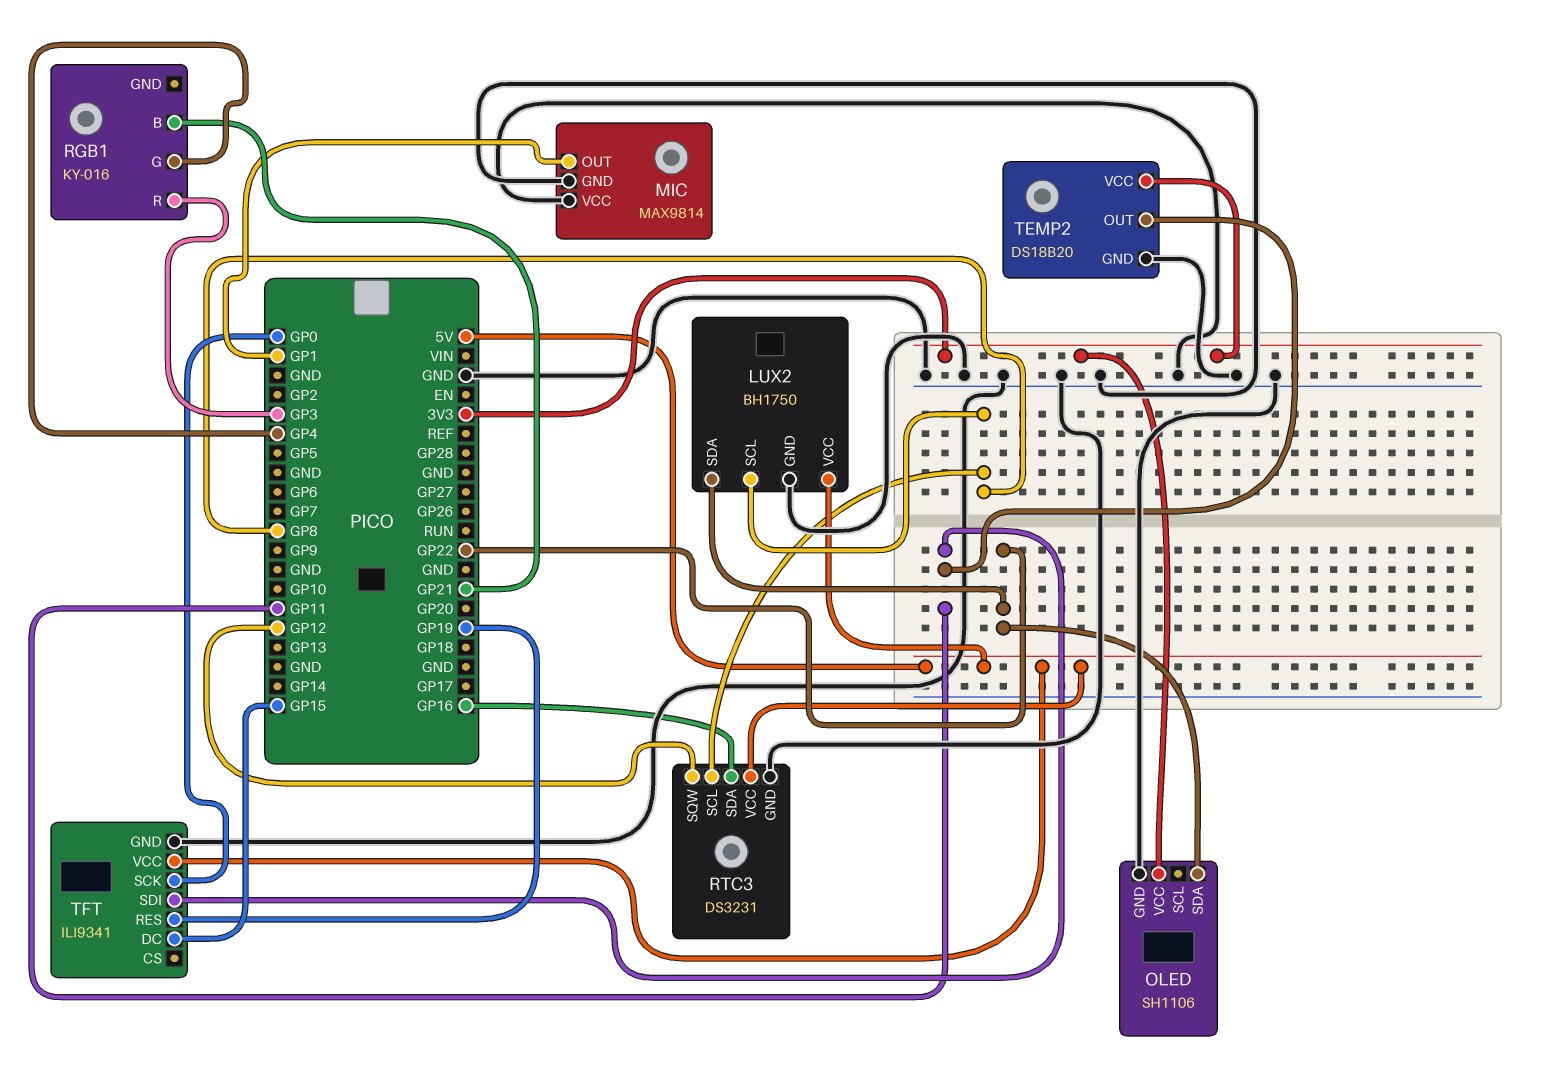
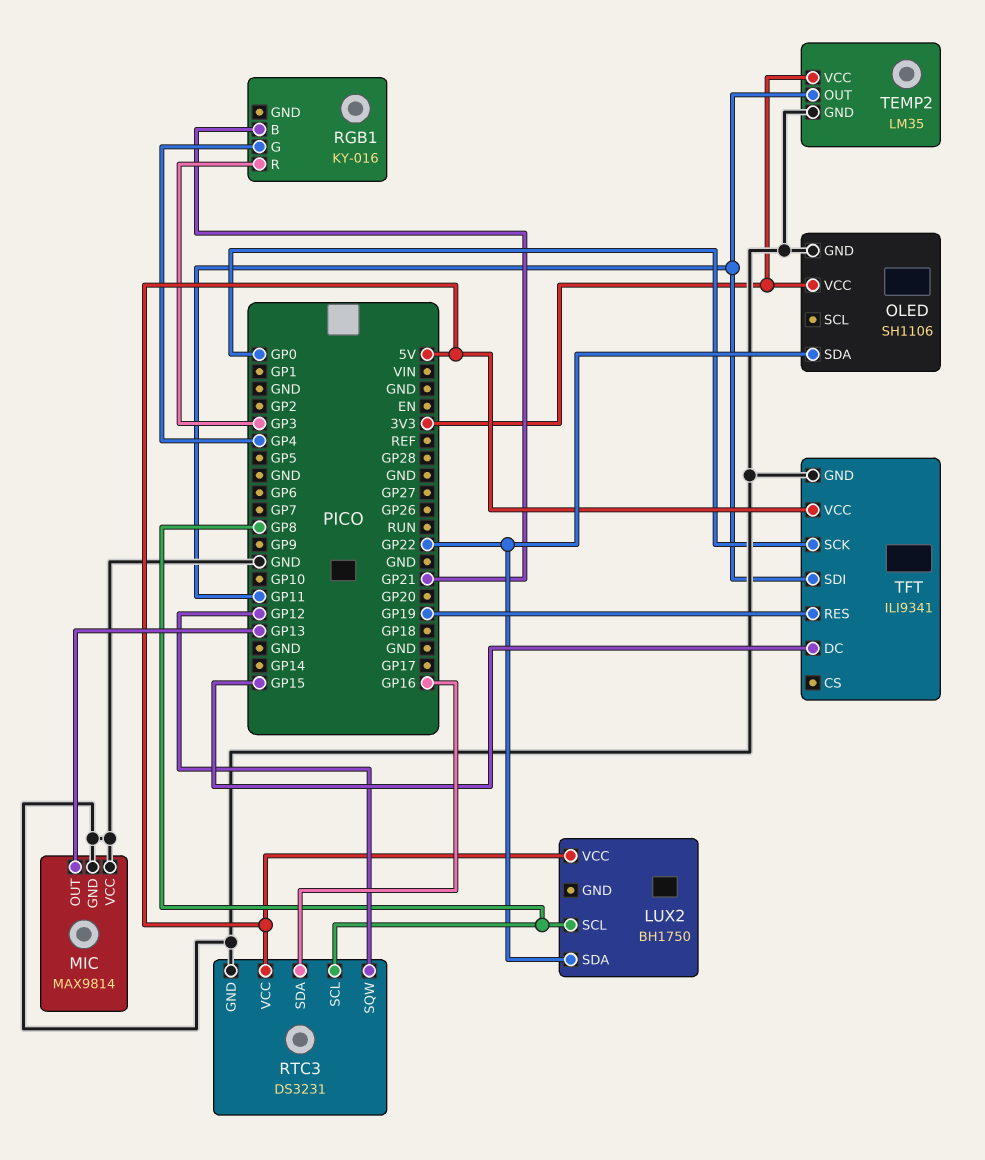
LUX2 pin GND: GND -> none
MIC pin OUT: GP1 -> GP13
TEMP2: DS18B20 -> LM35

